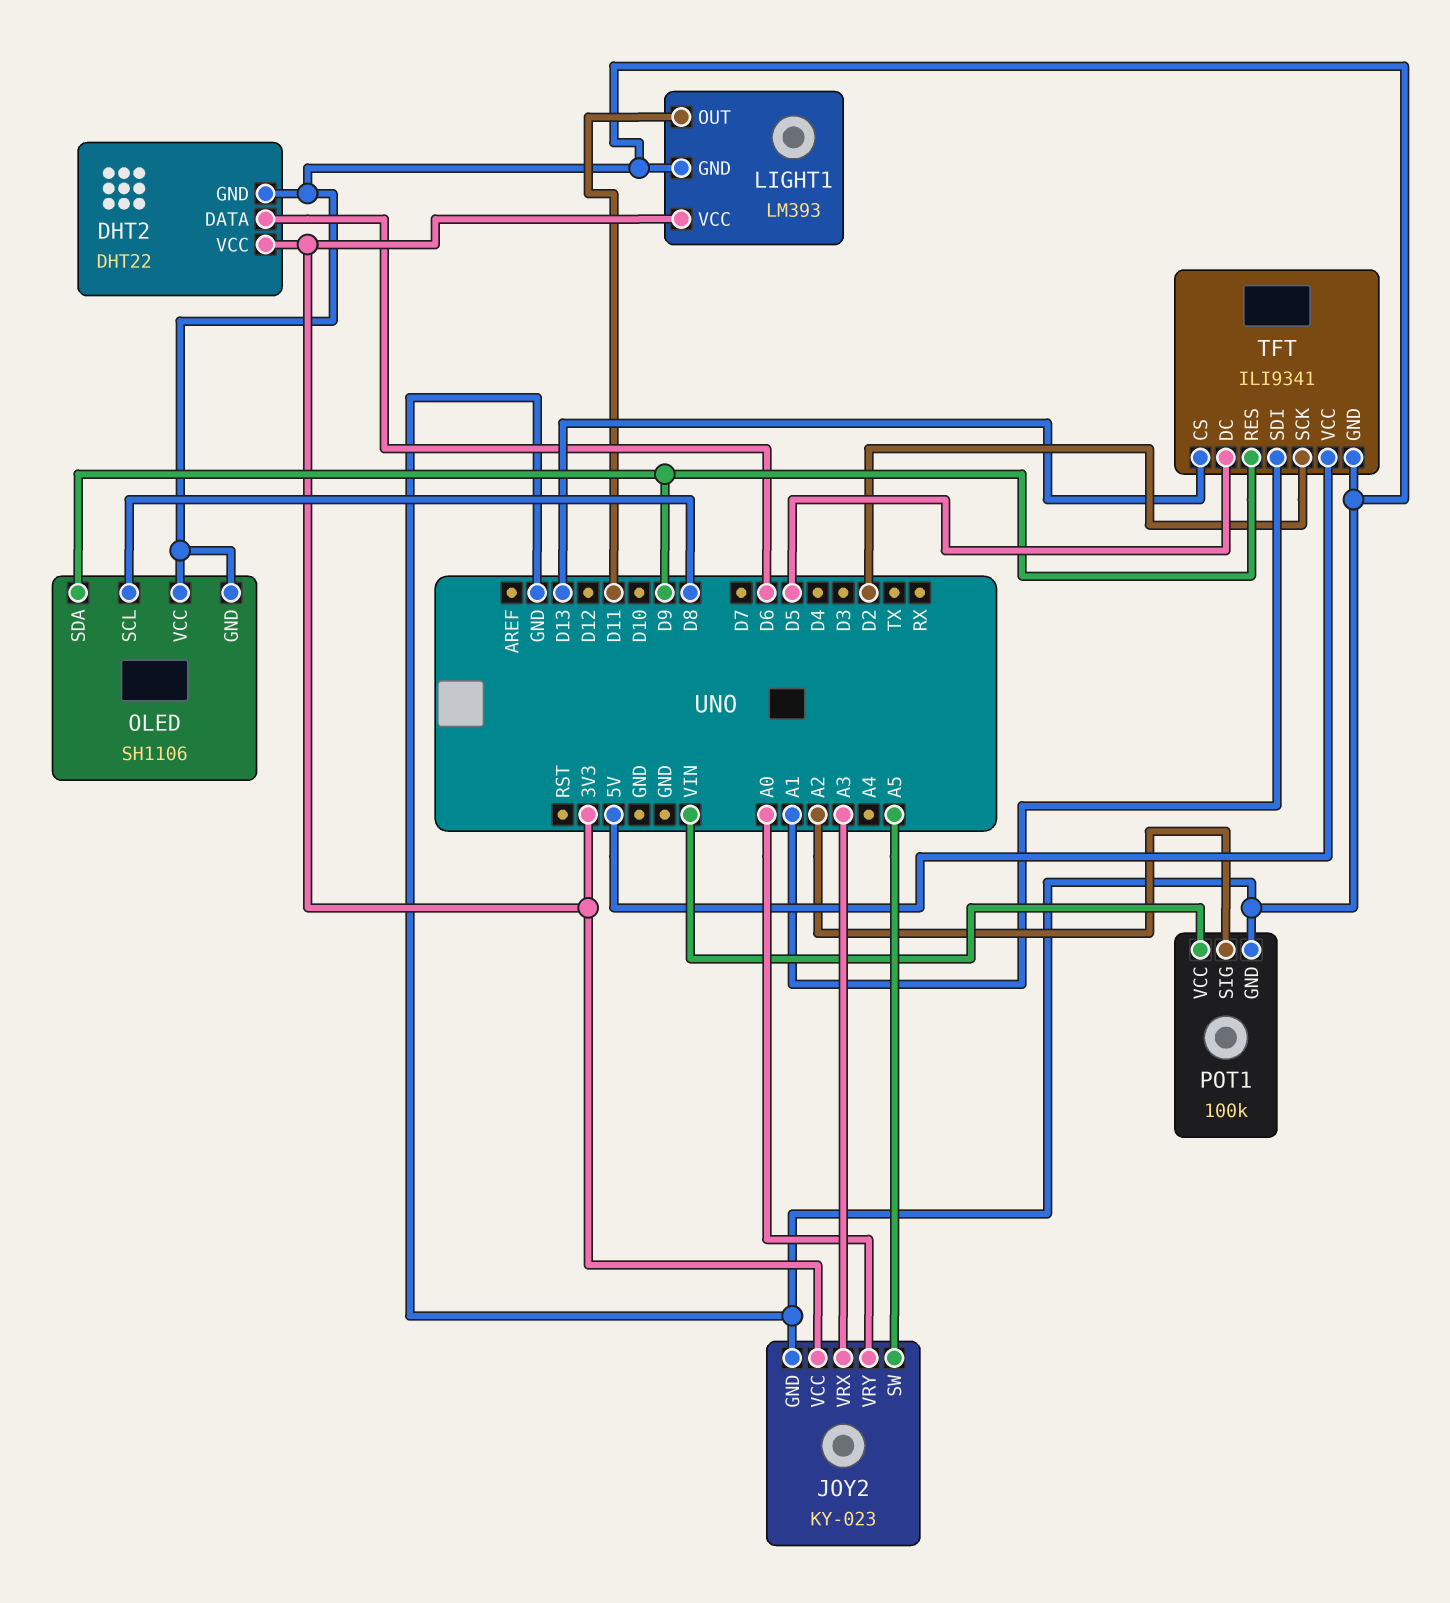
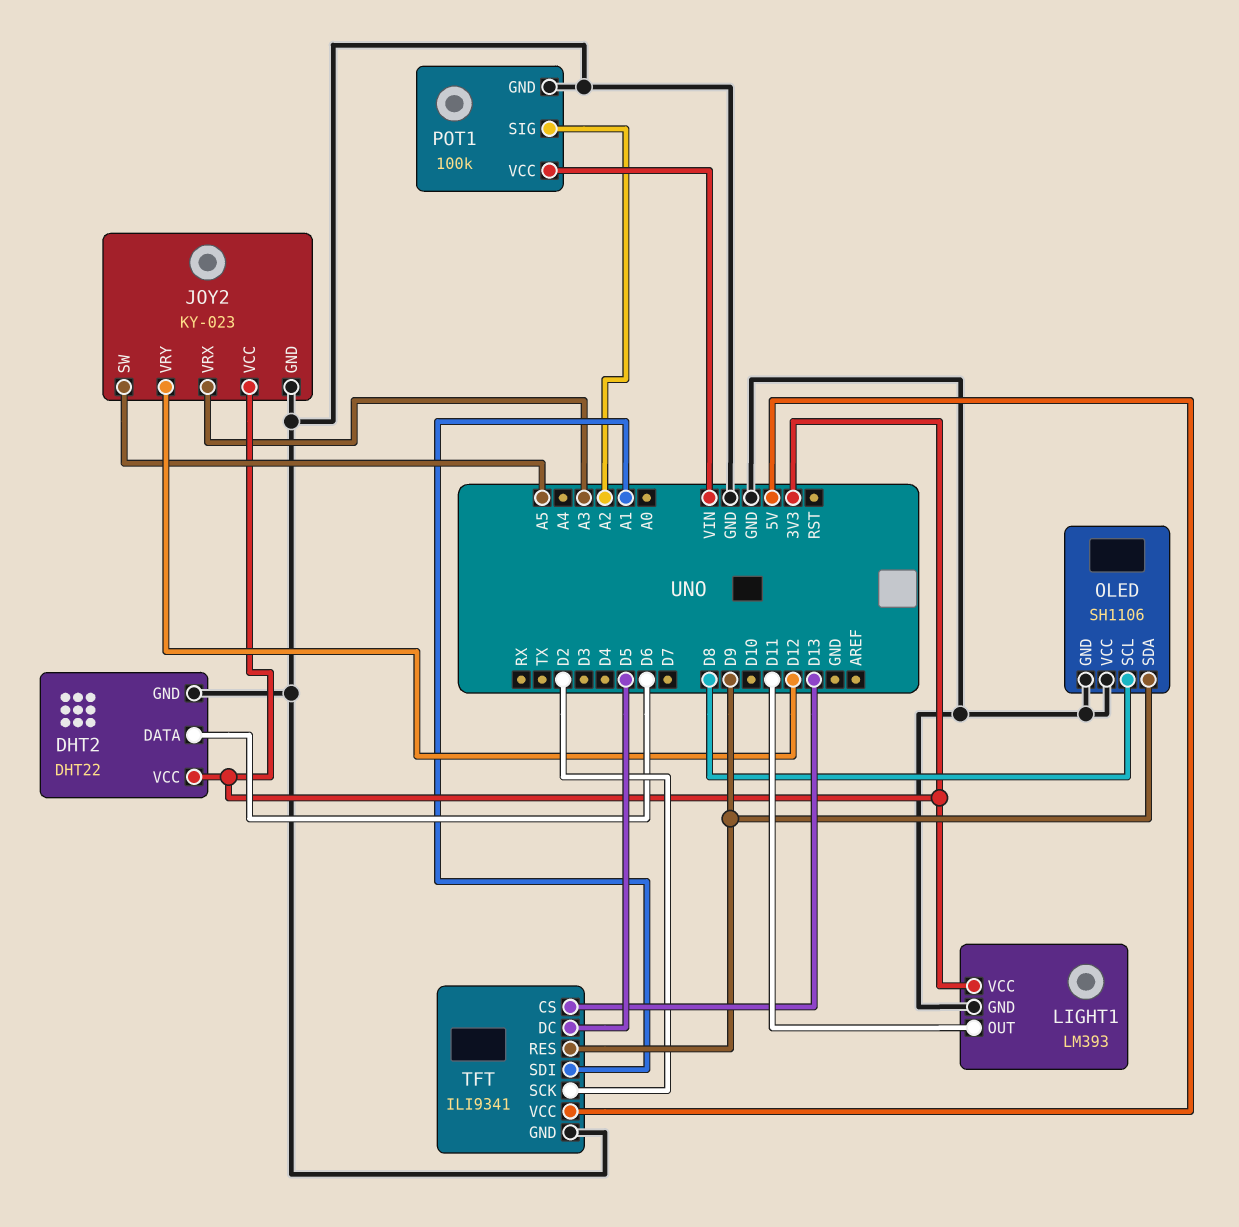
JOY2 pin VRY: A0 -> D12

